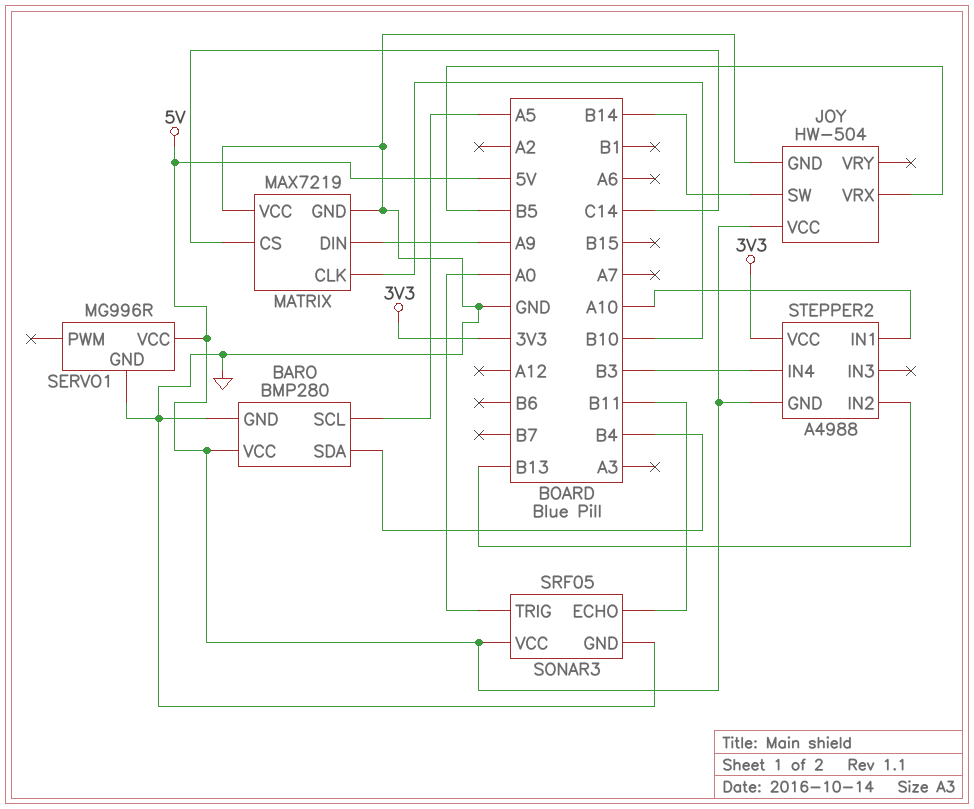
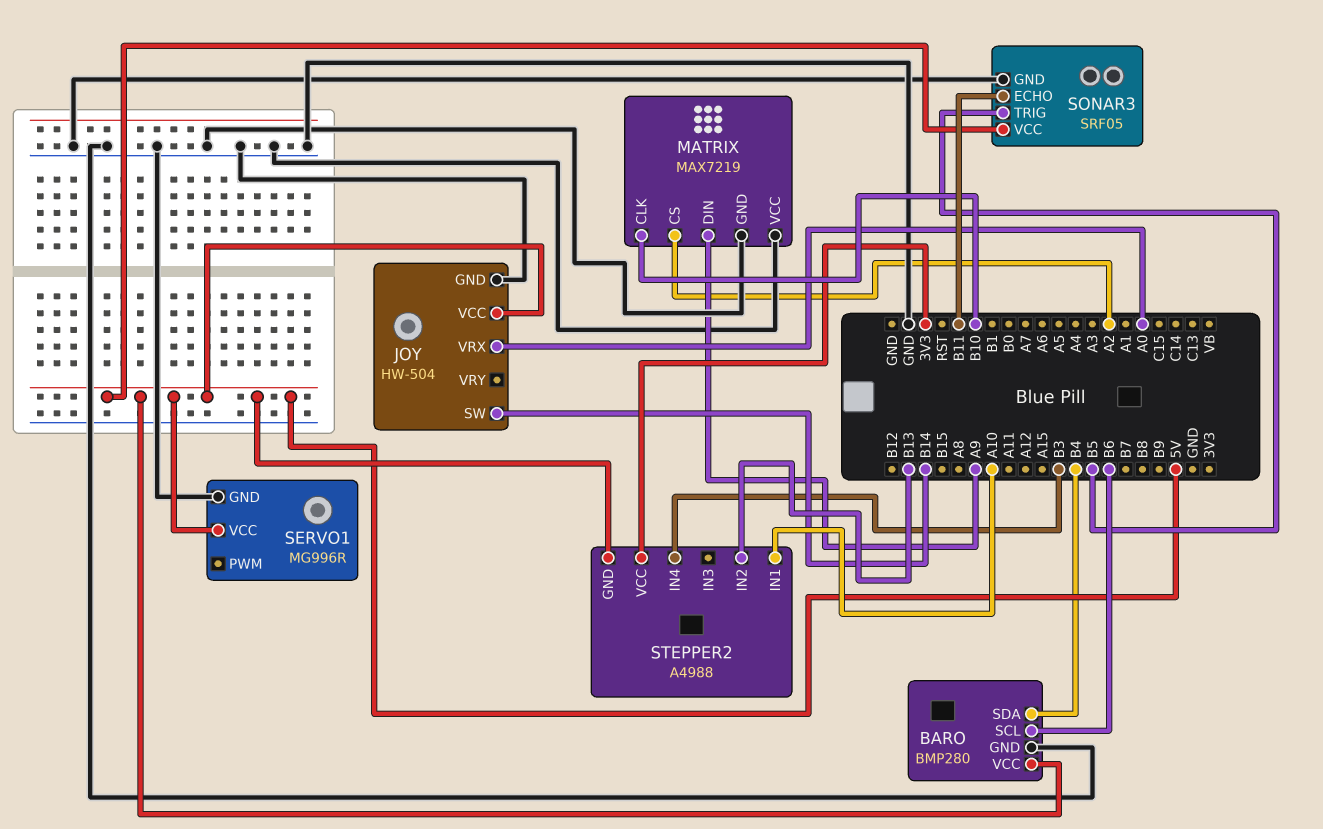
BARO pin SCL: A5 -> B6
JOY pin VRX: B5 -> A0
MATRIX pin CS: C14 -> A2
SONAR3 pin TRIG: A0 -> B5

